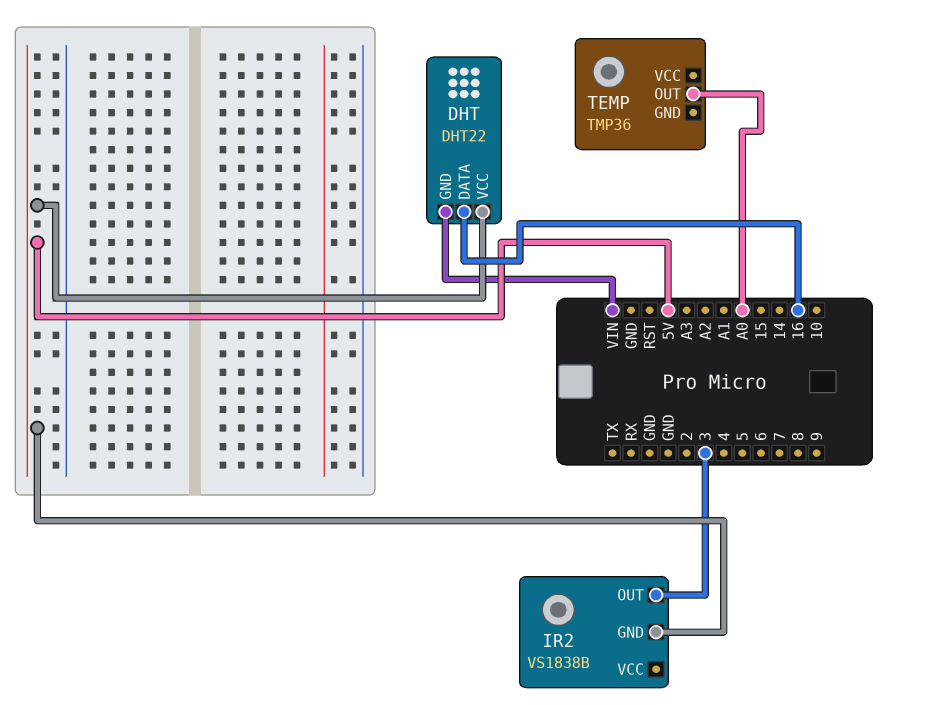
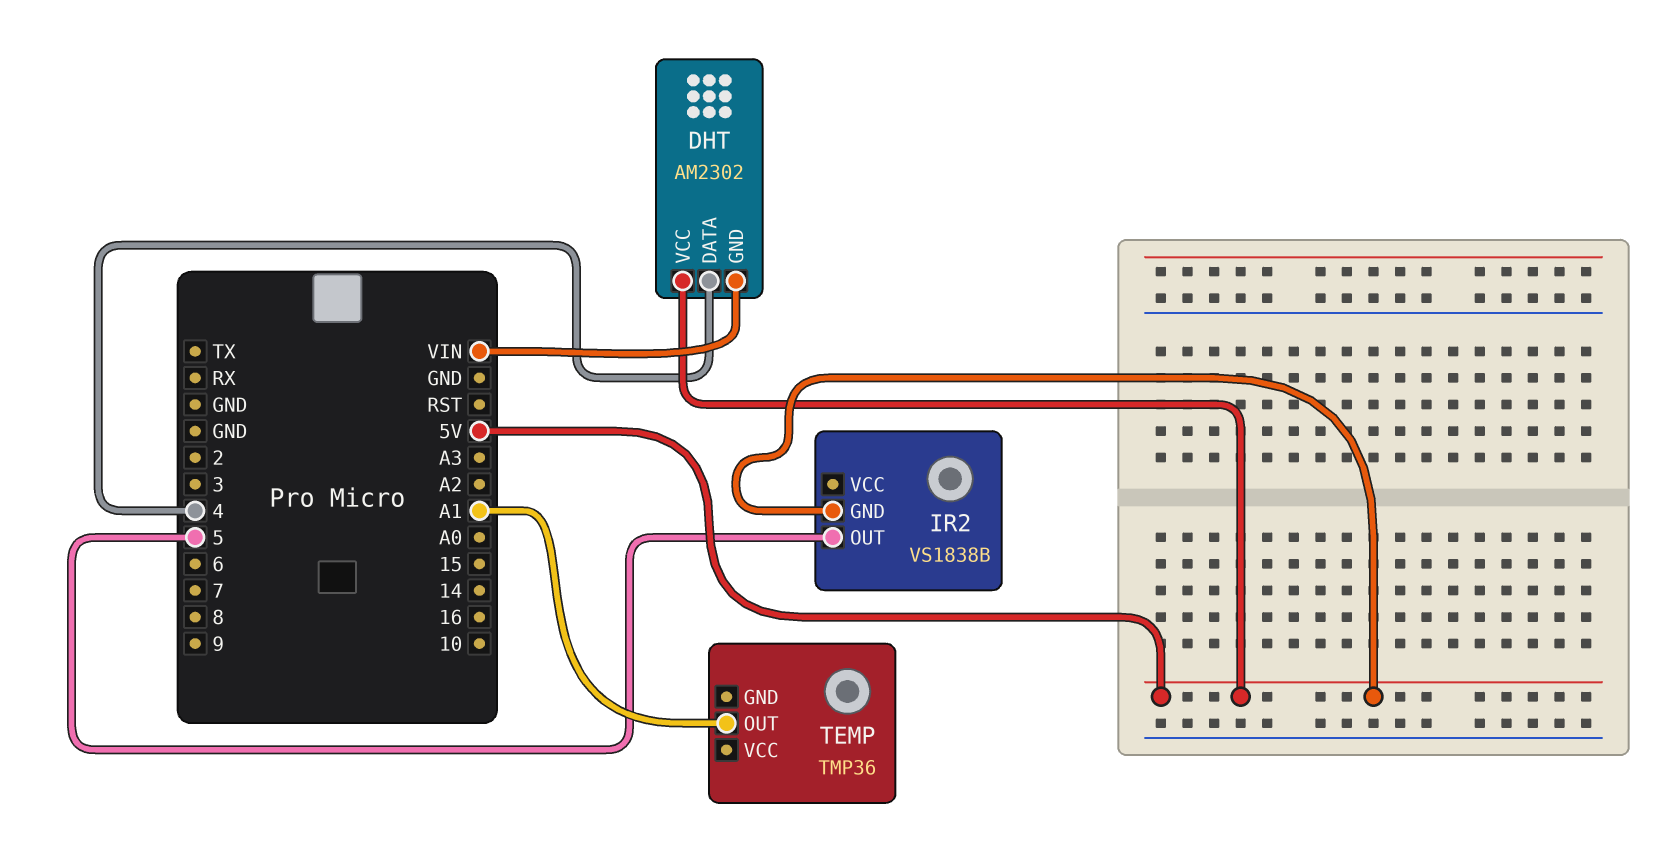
DHT: DHT22 -> AM2302
DHT pin DATA: 16 -> 4
IR2 pin OUT: 3 -> 5
TEMP pin OUT: A0 -> A1

